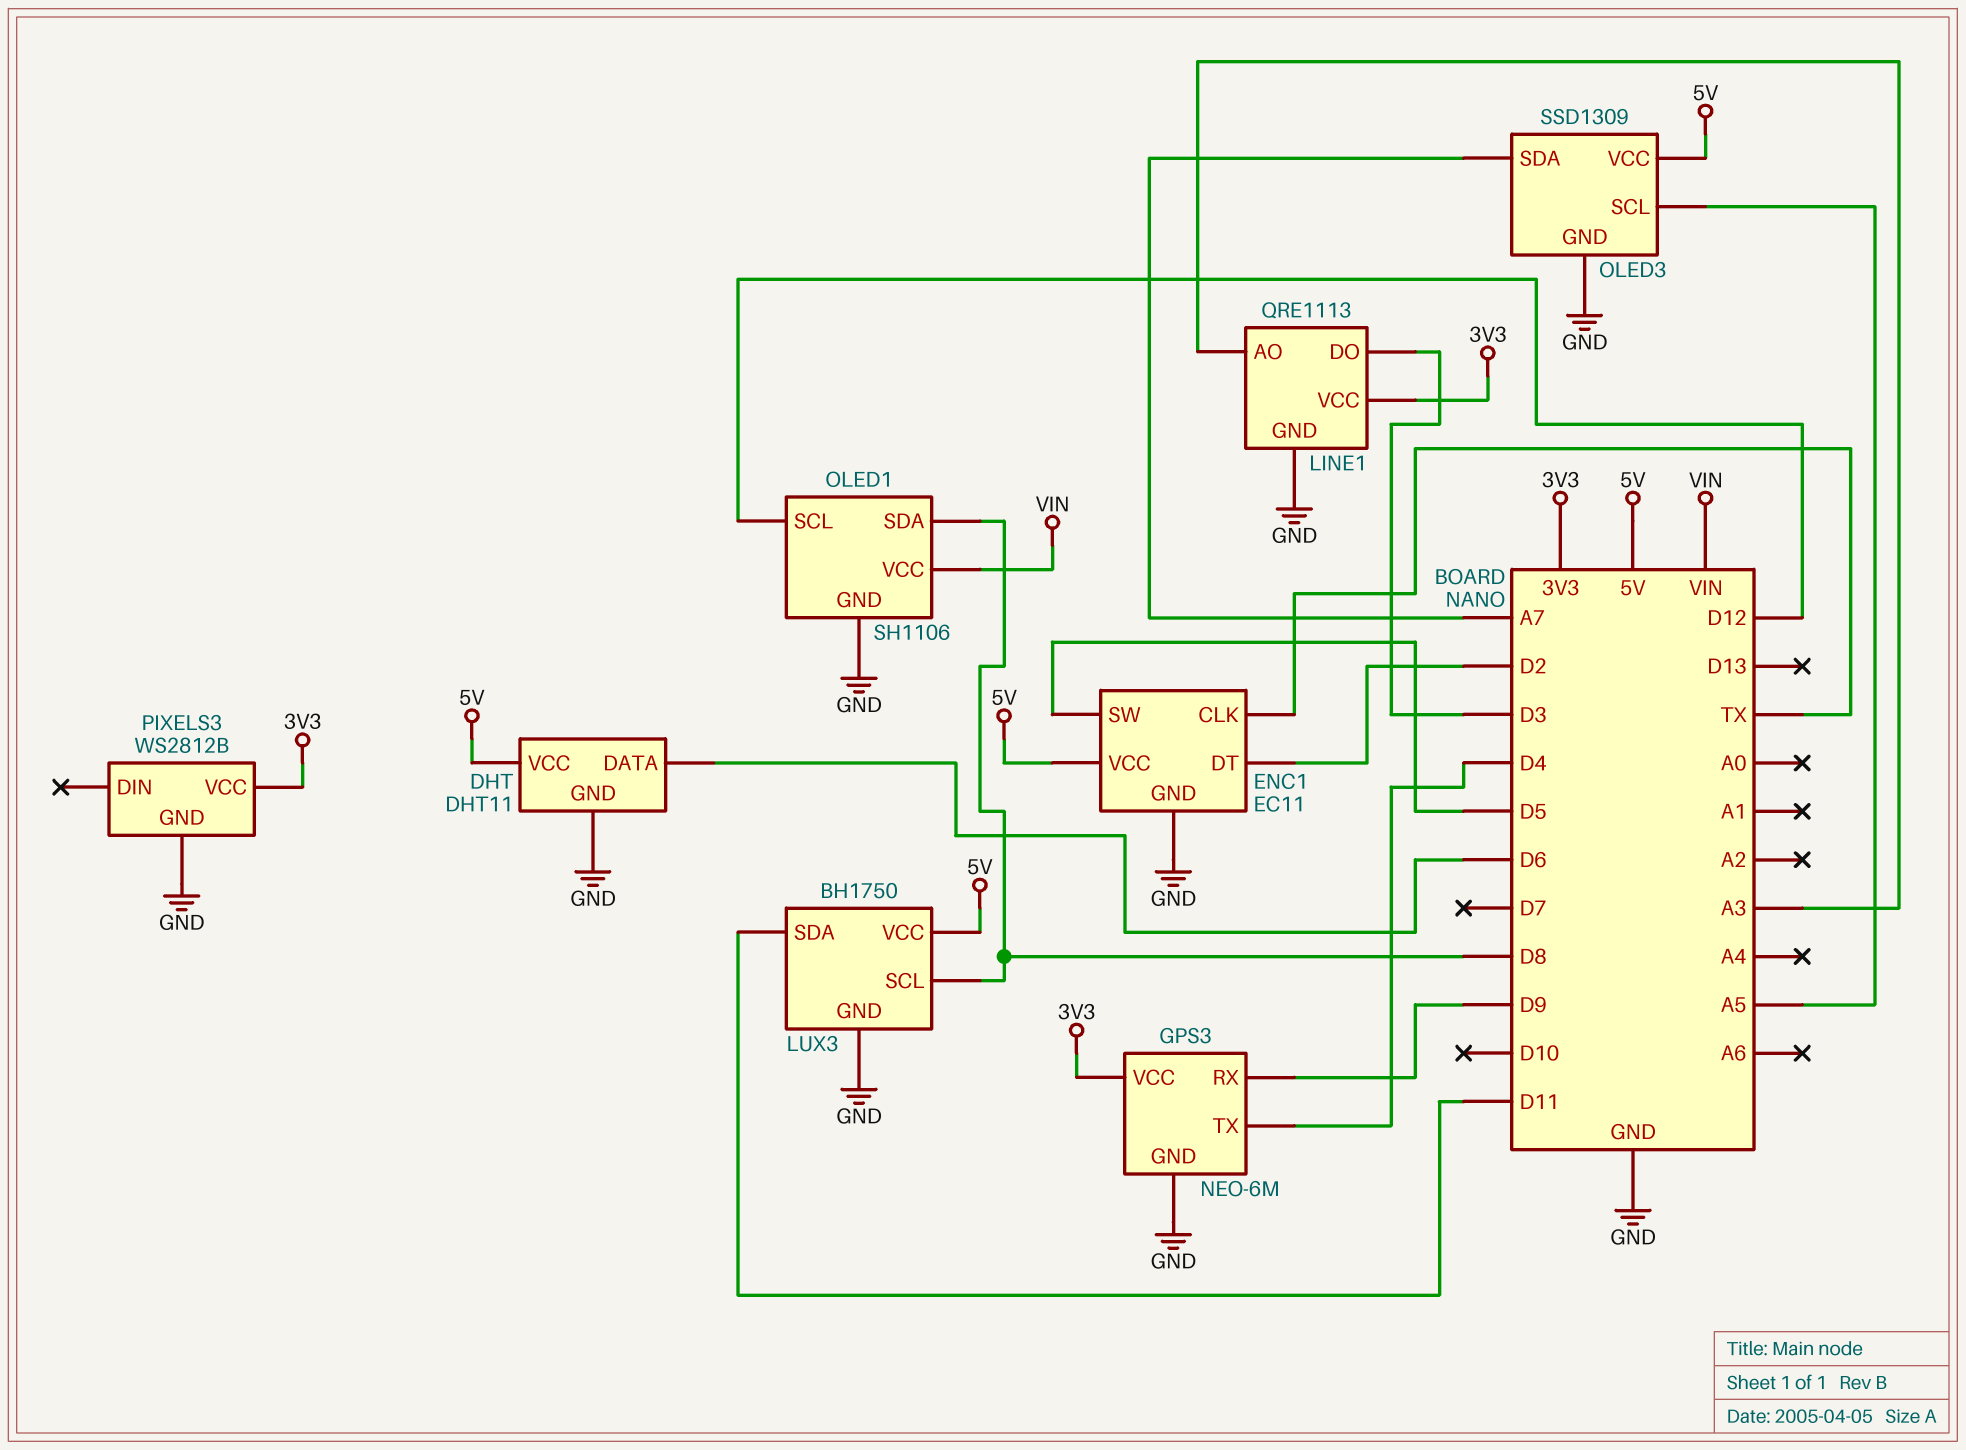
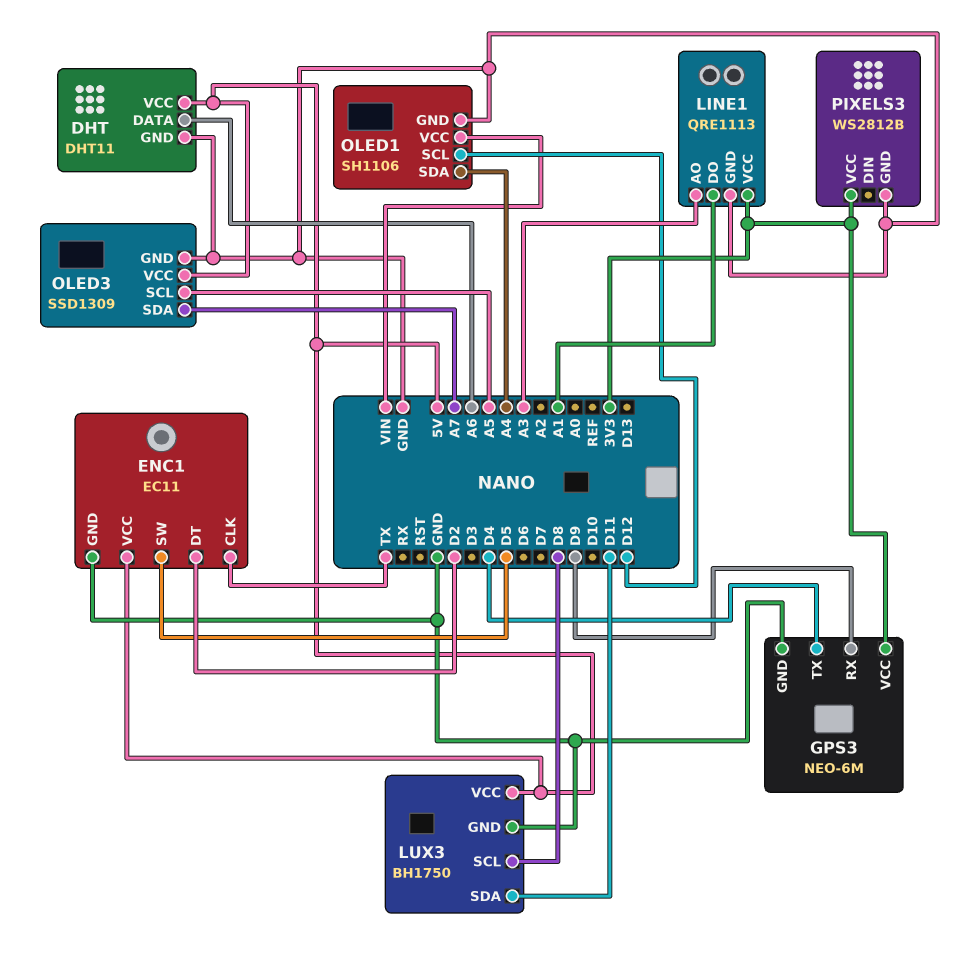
DHT pin DATA: D6 -> A6
LINE1 pin DO: D3 -> A1
OLED1 pin SDA: D8 -> A4

